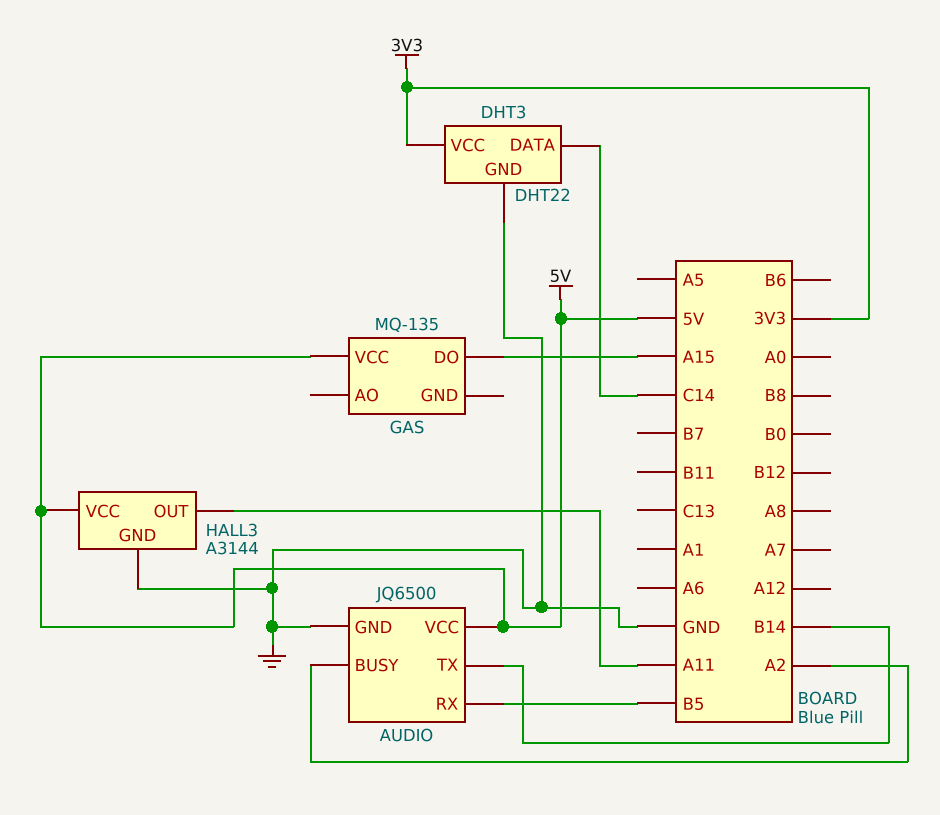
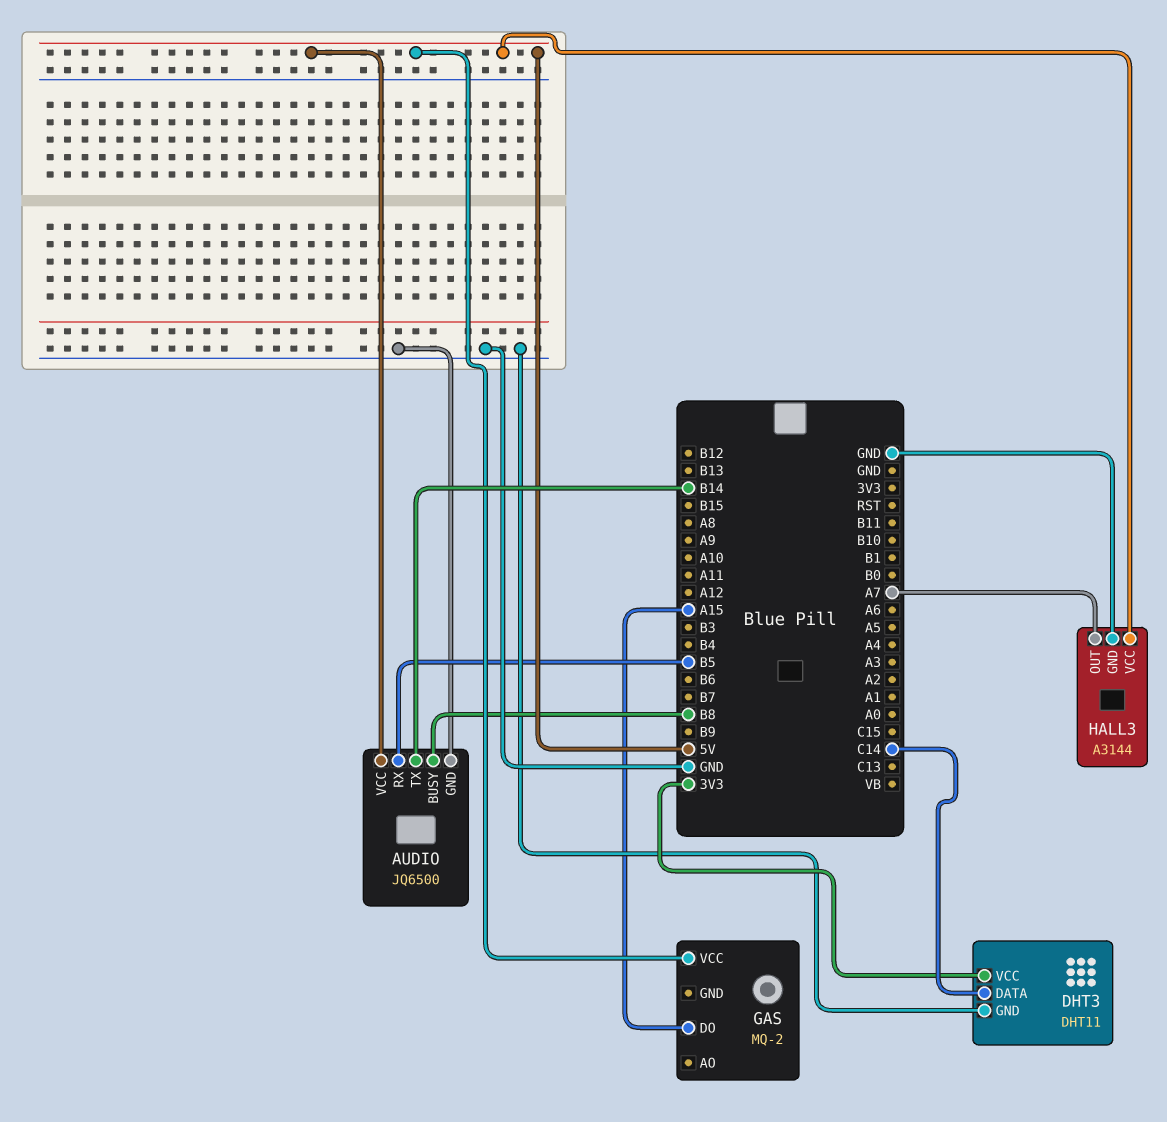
AUDIO pin BUSY: A2 -> B8
DHT3: DHT22 -> DHT11
GAS: MQ-135 -> MQ-2
HALL3 pin OUT: A11 -> A7

